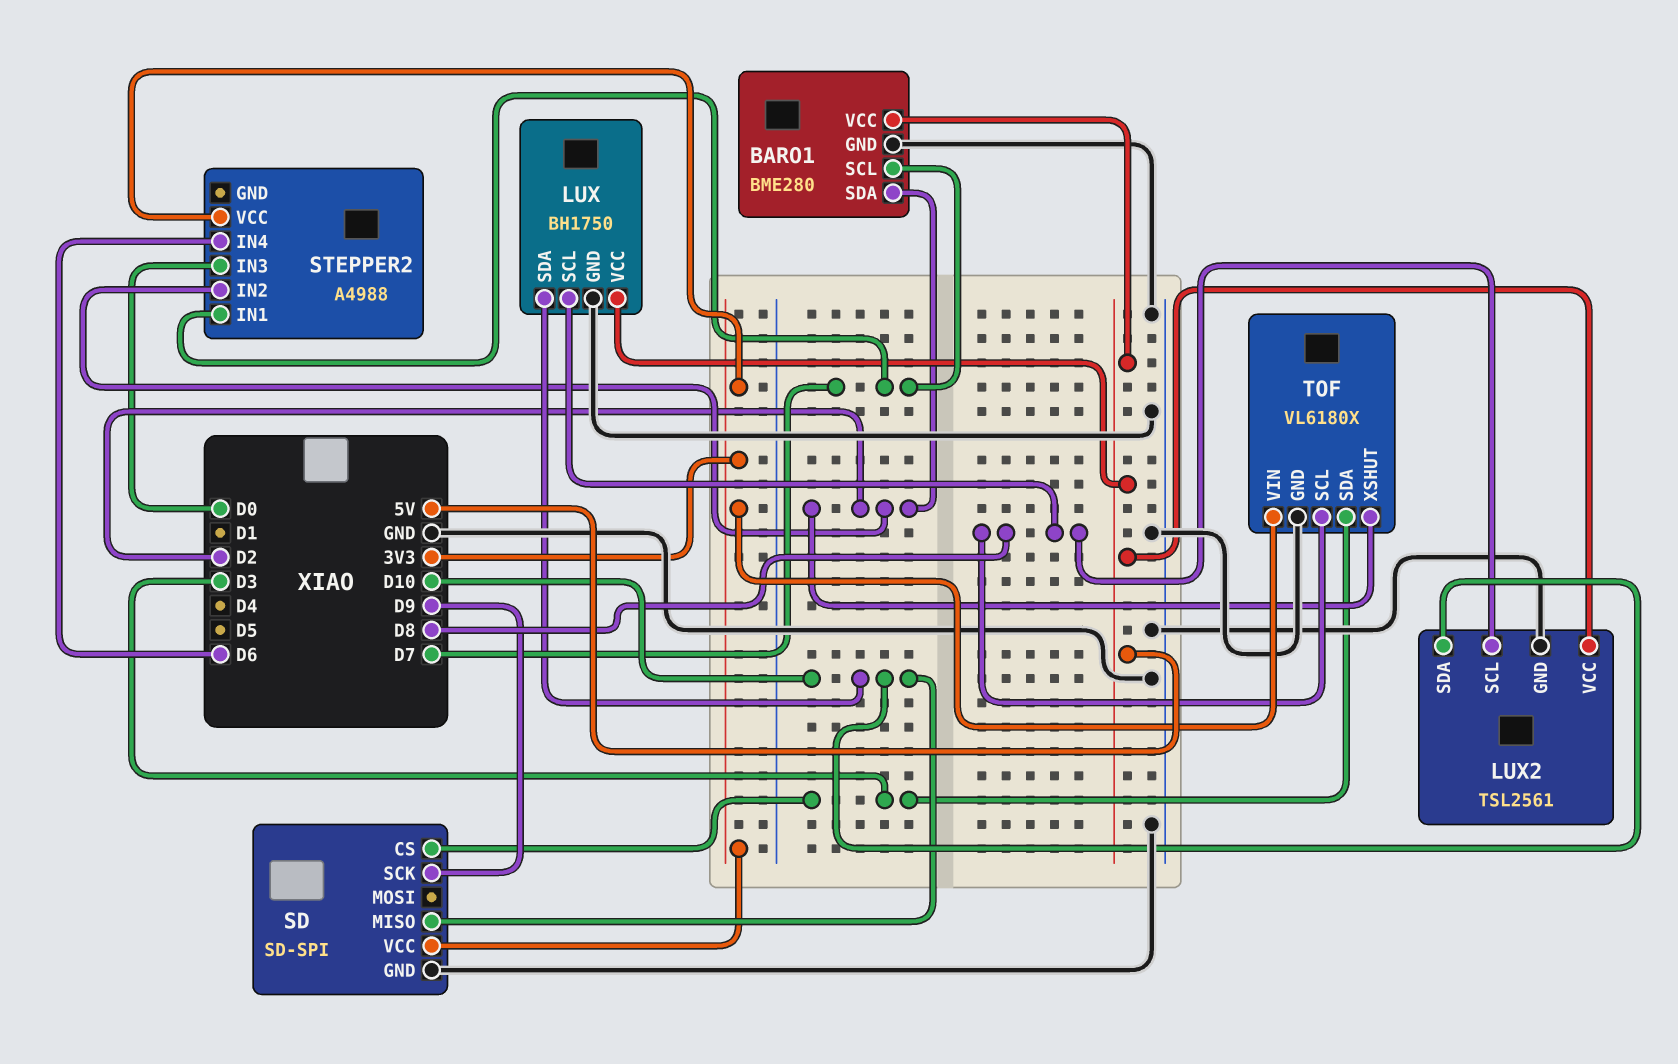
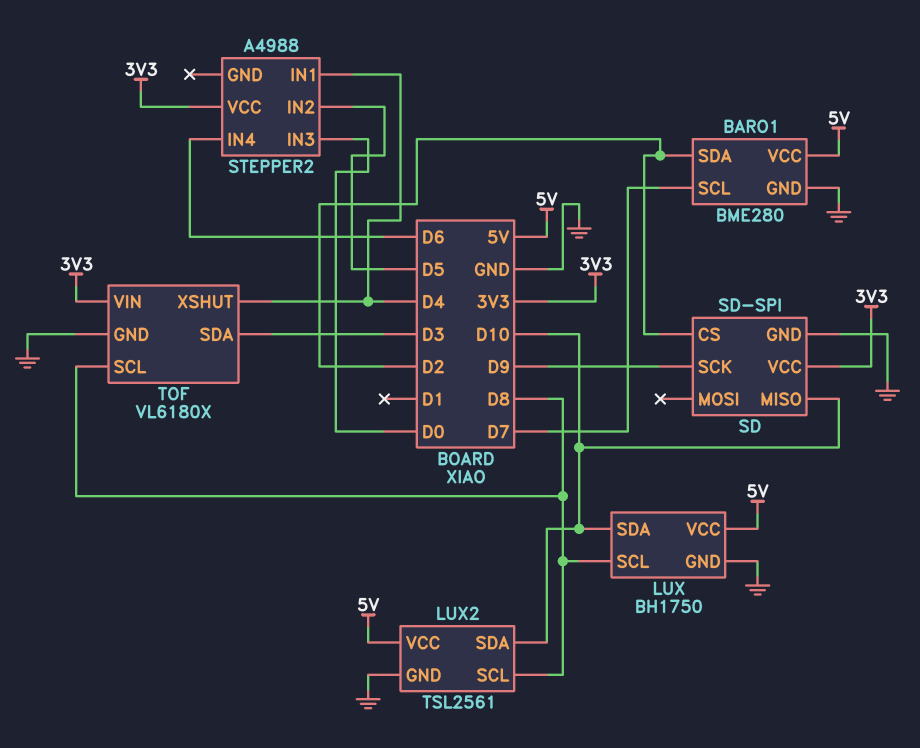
SD pin CS: D3 -> D2
STEPPER2 pin IN1: D7 -> D4
STEPPER2 pin IN2: D2 -> D5
TOF pin XSHUT: D2 -> D4

